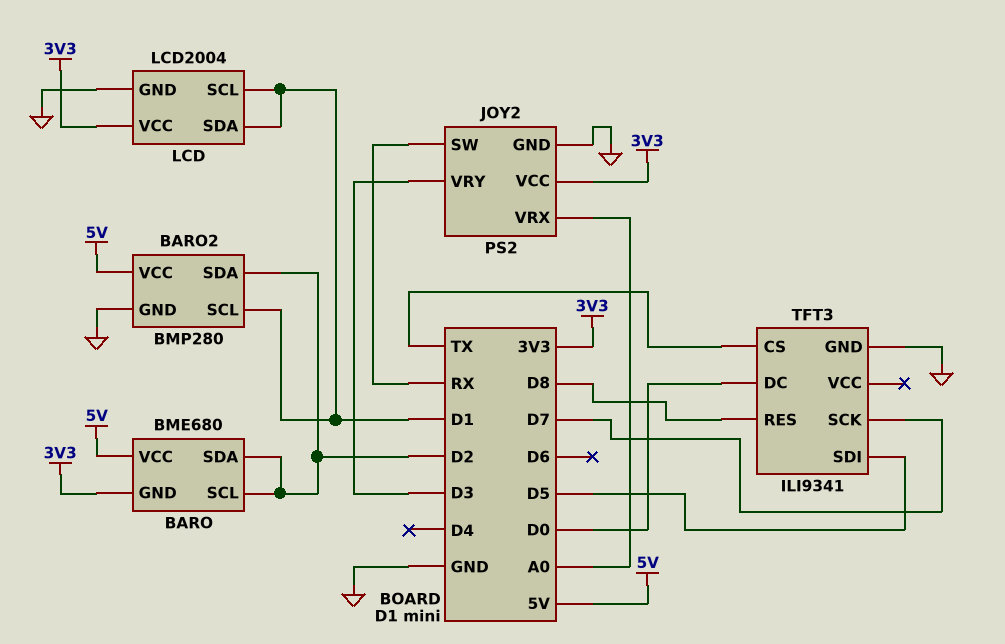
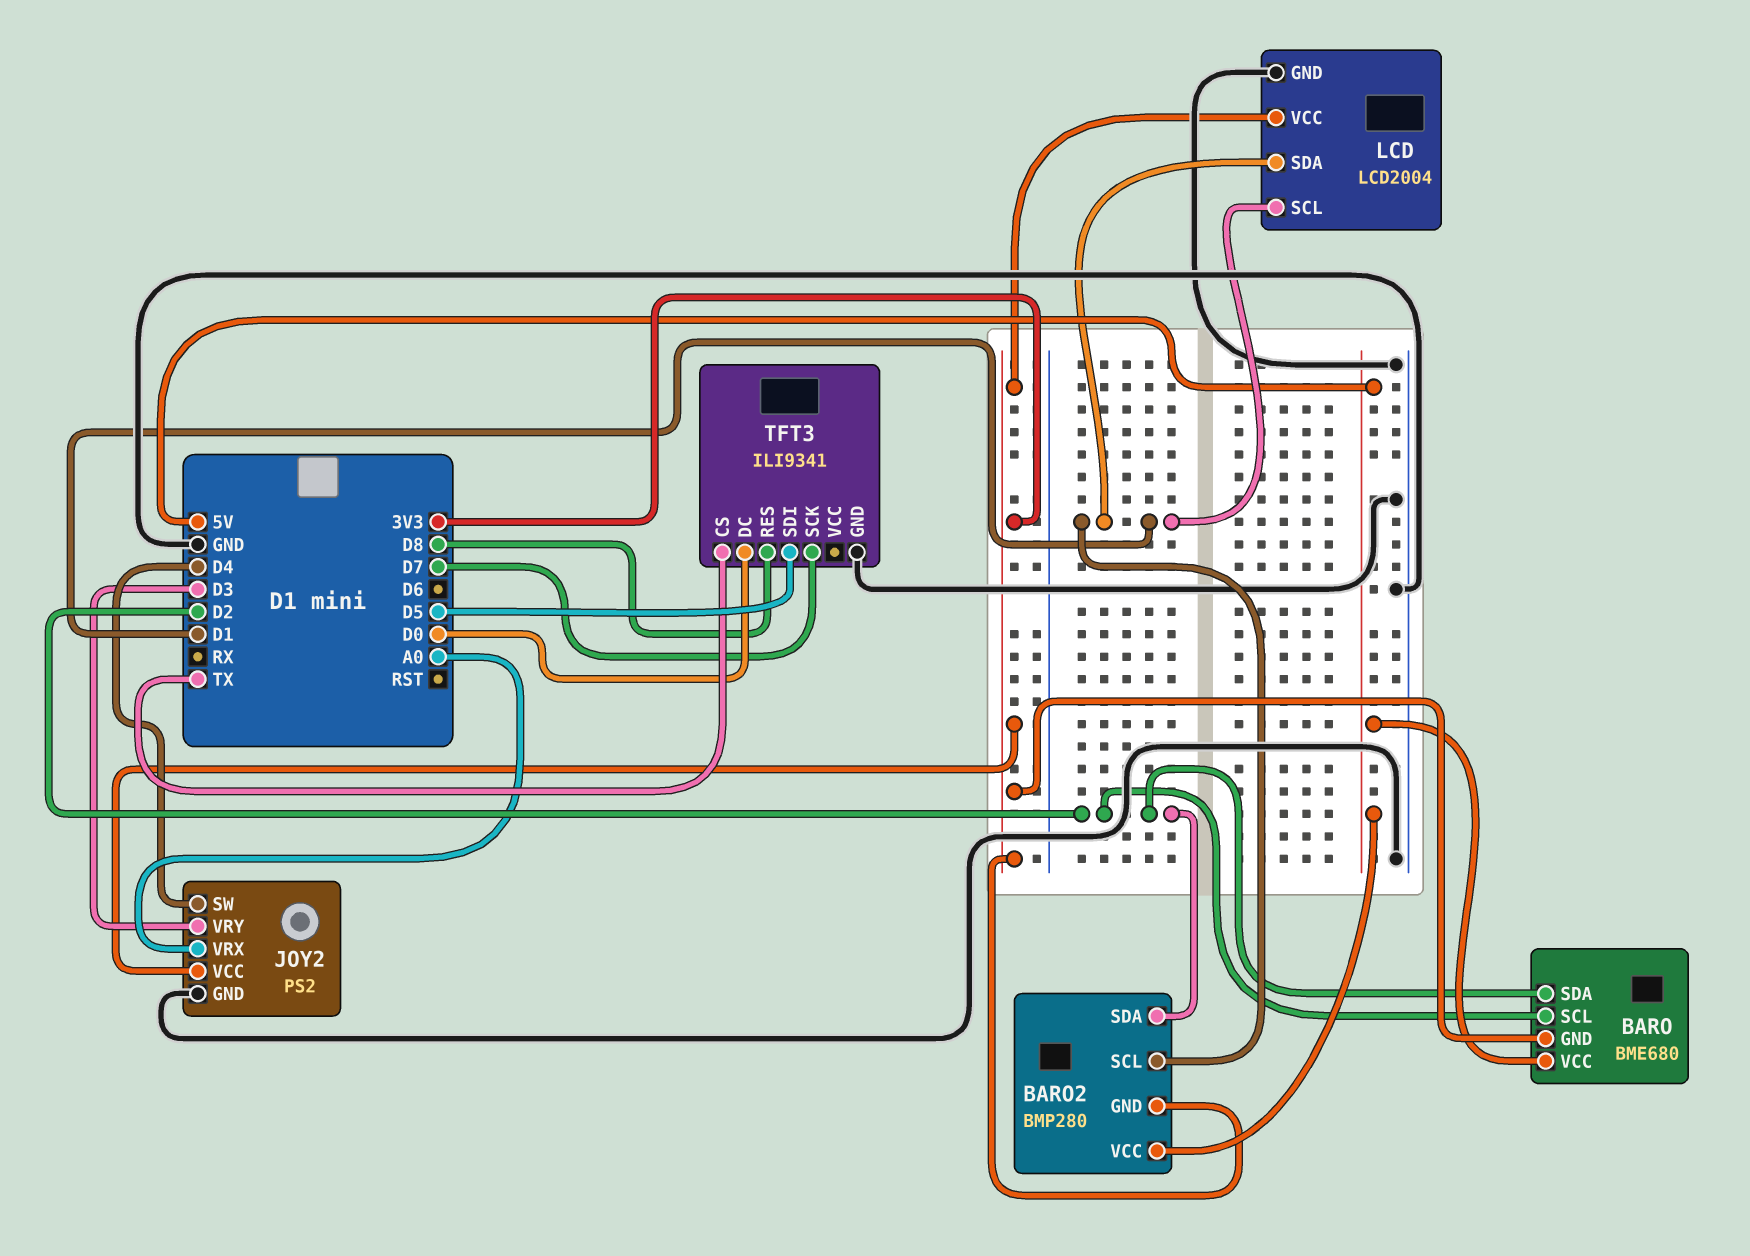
BARO2 pin GND: GND -> 3V3
JOY2 pin SW: RX -> D4

